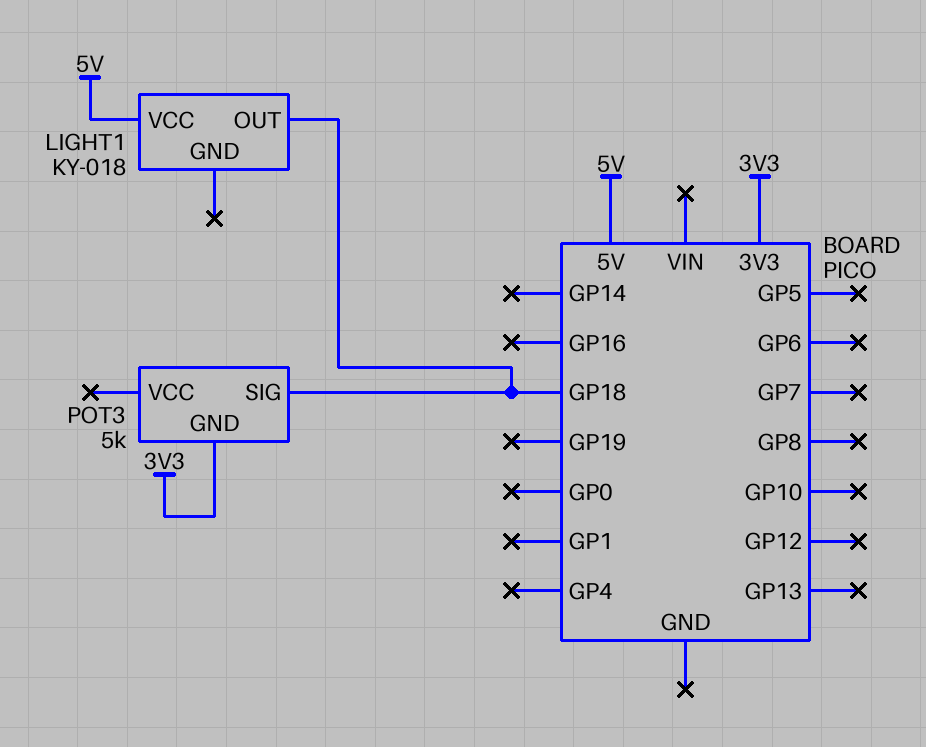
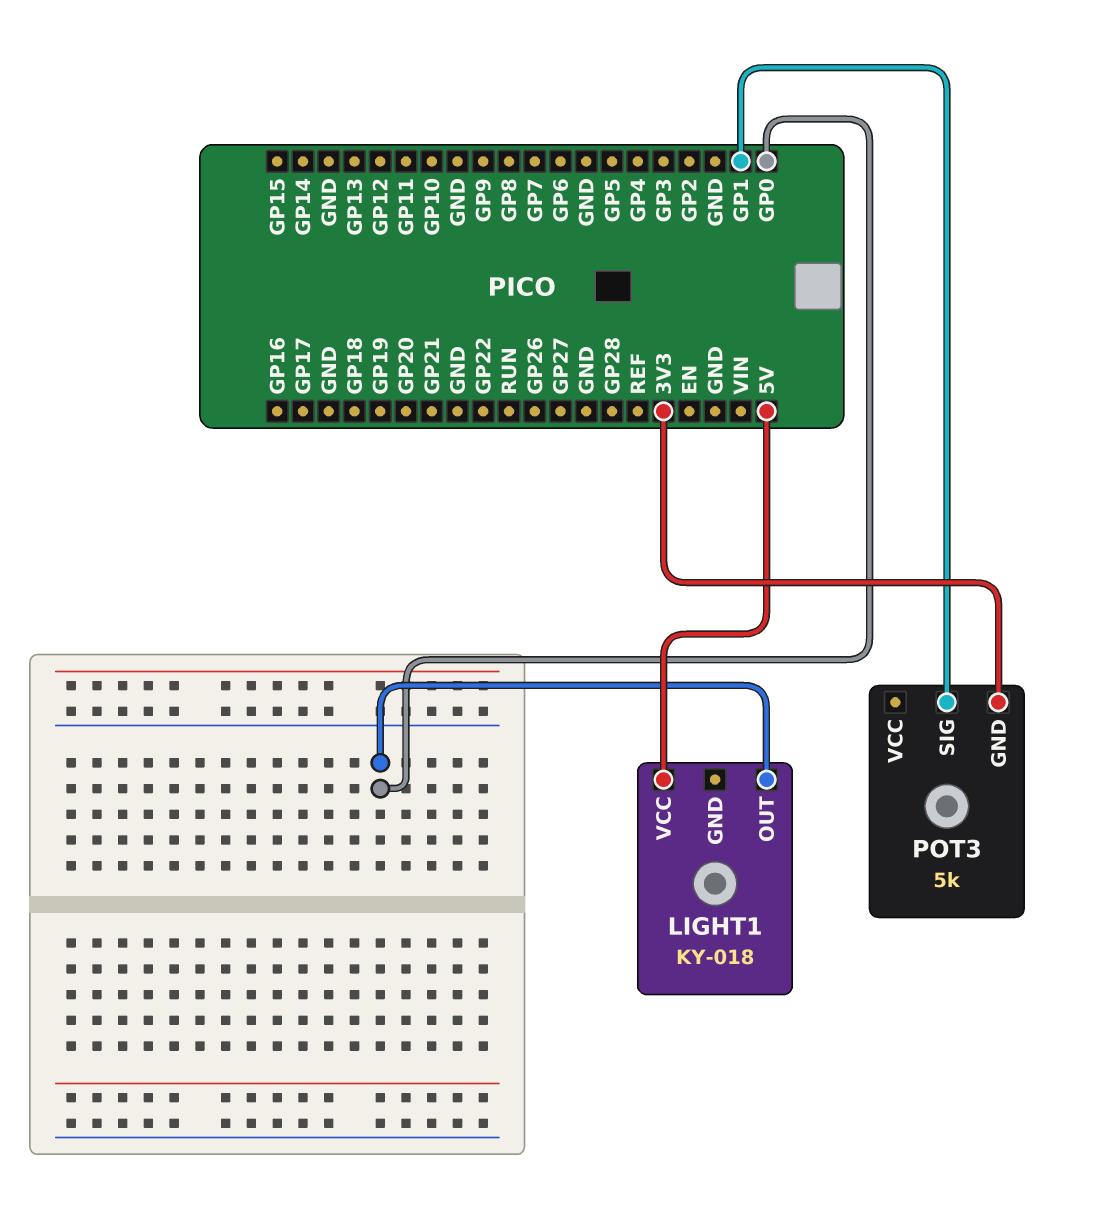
LIGHT1 pin OUT: GP18 -> GP0
POT3 pin SIG: GP18 -> GP1

